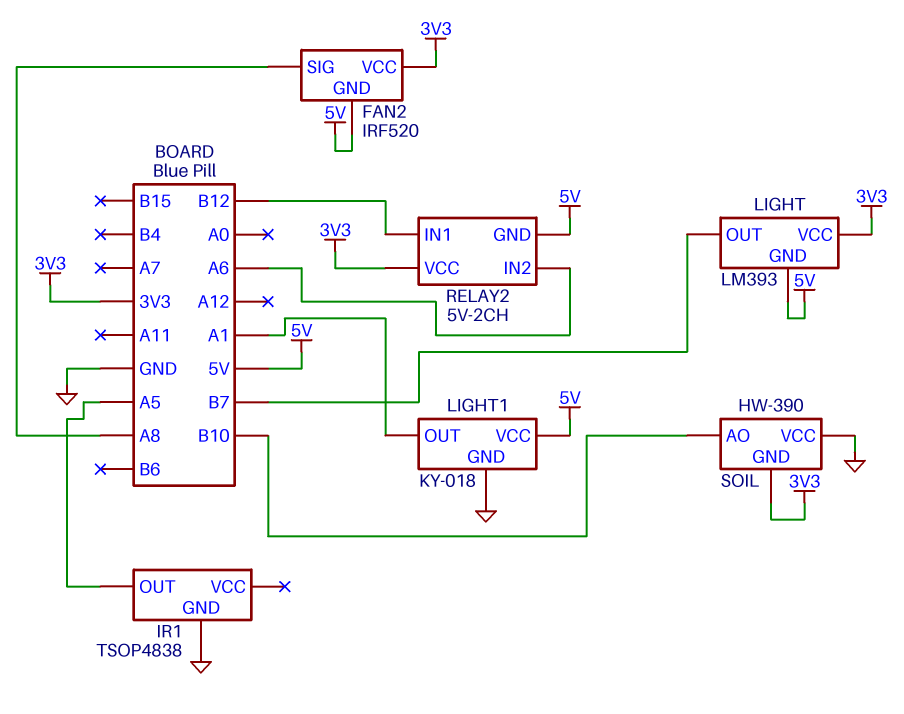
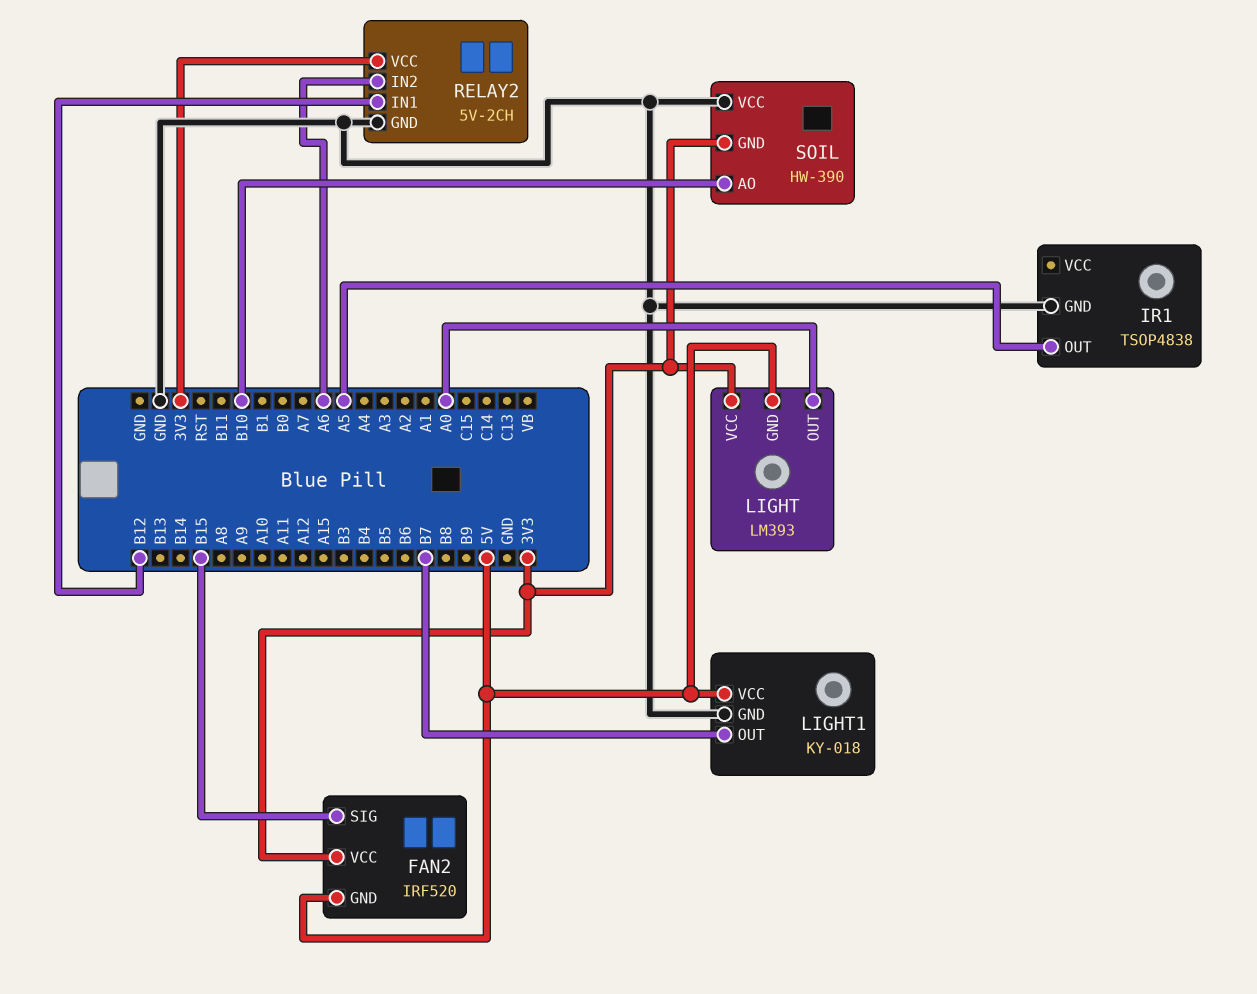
FAN2 pin SIG: A8 -> B15
LIGHT pin OUT: B7 -> A0
LIGHT1 pin OUT: A1 -> B7
RELAY2 pin GND: 5V -> GND

